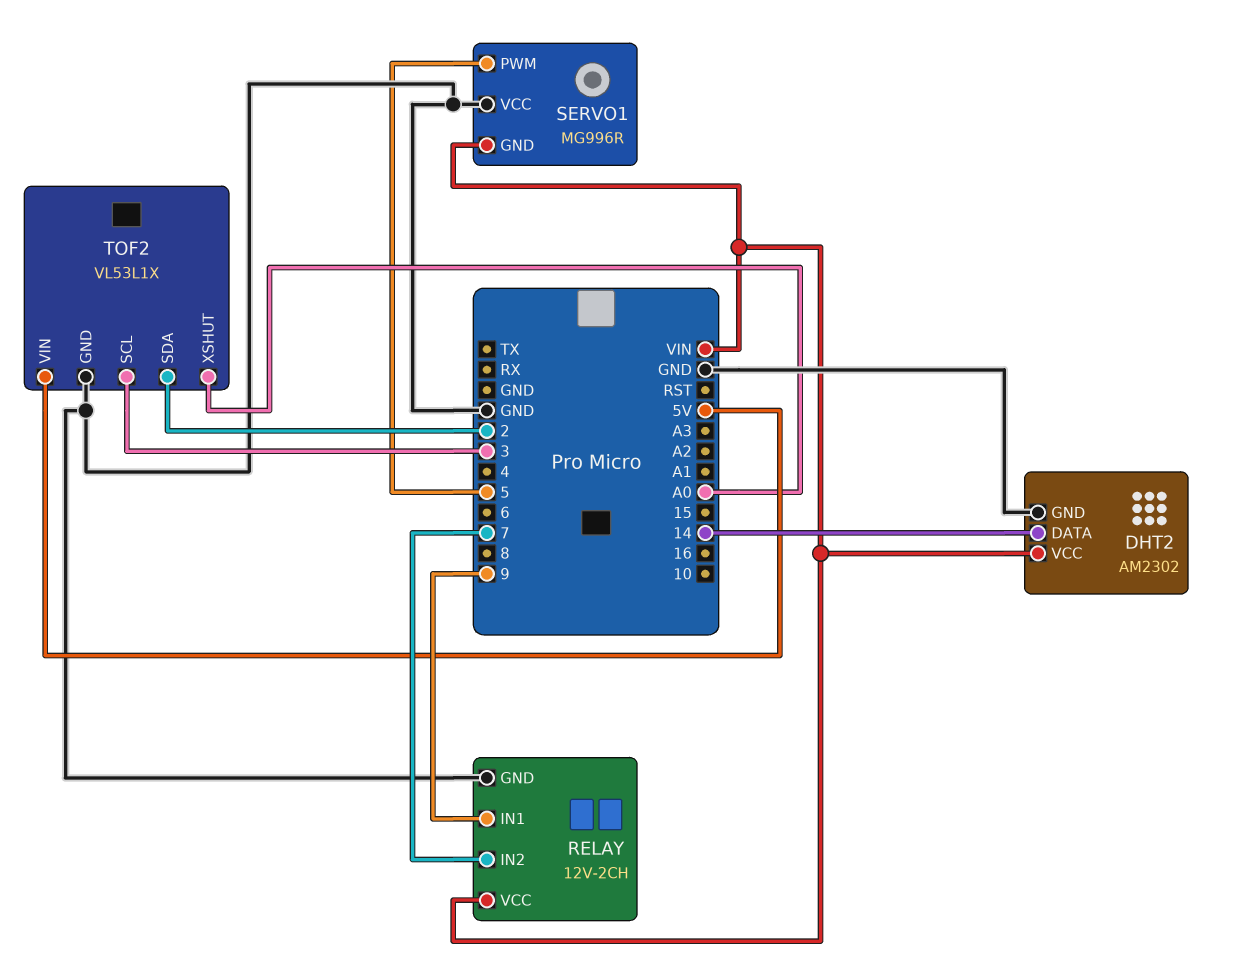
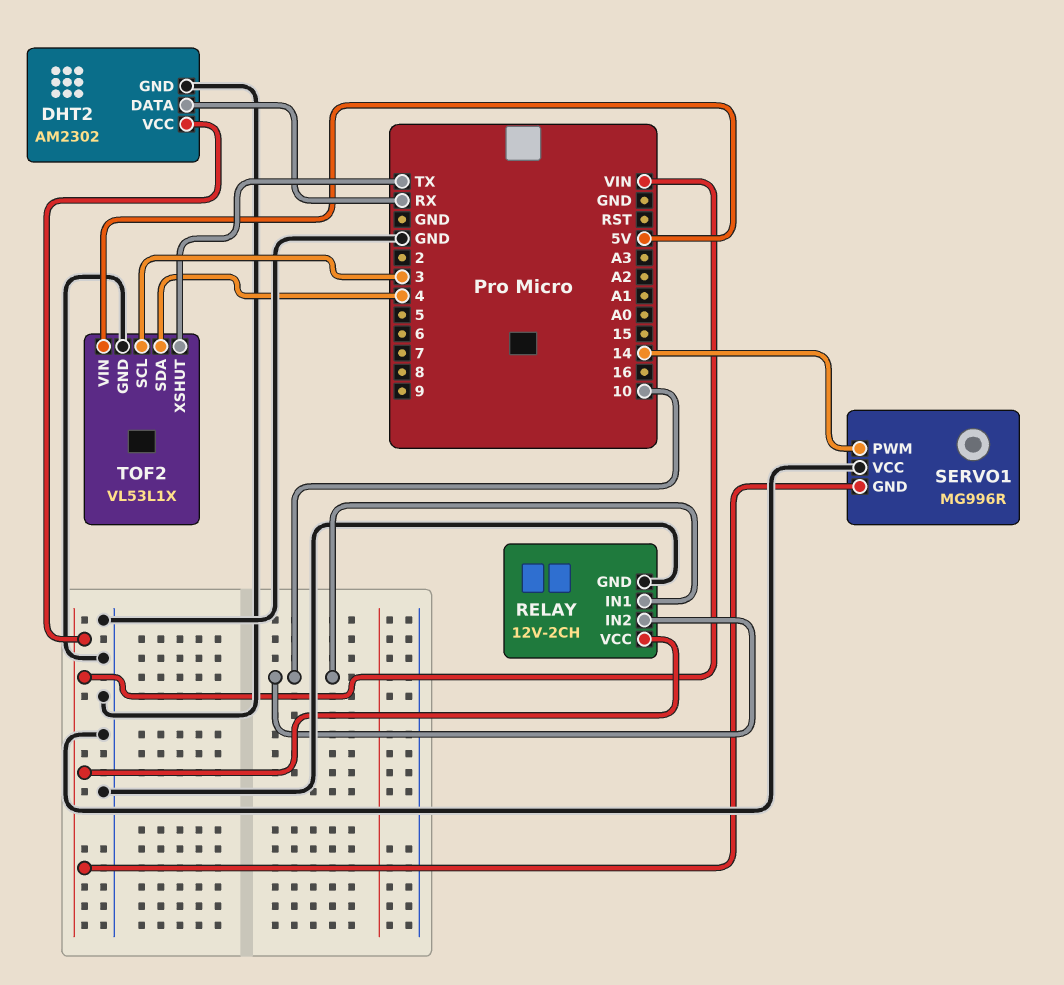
DHT2 pin DATA: 14 -> RX
RELAY pin IN1: 9 -> 10
RELAY pin IN2: 7 -> 10
SERVO1 pin PWM: 5 -> 14
TOF2 pin SDA: 2 -> 4
TOF2 pin XSHUT: A0 -> TX

